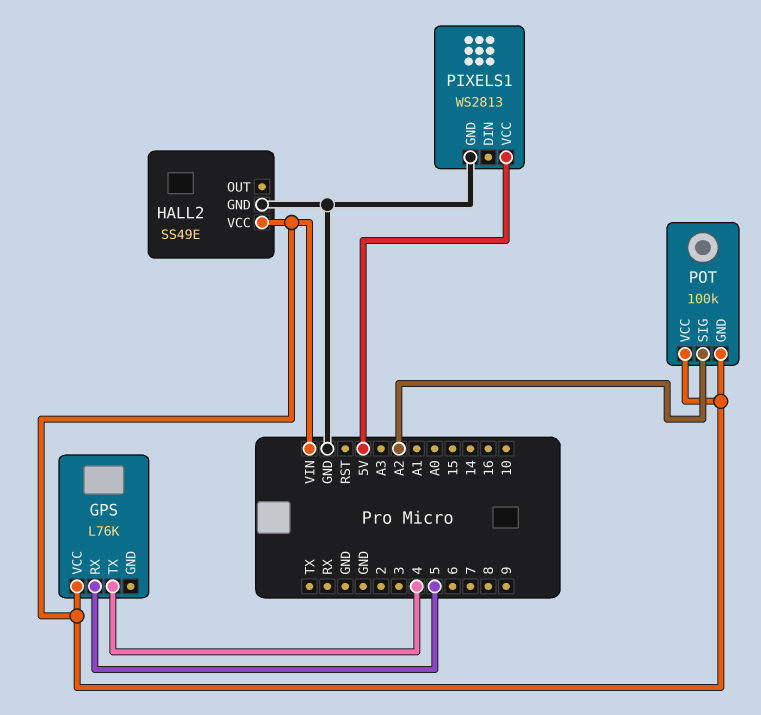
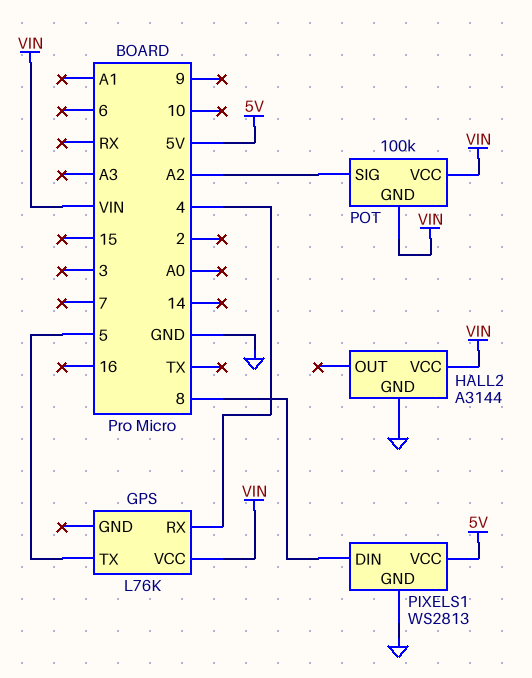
GPS pin RX: 5 -> 4
GPS pin TX: 4 -> 5
HALL2: SS49E -> A3144
PIXELS1 pin DIN: none -> 8

